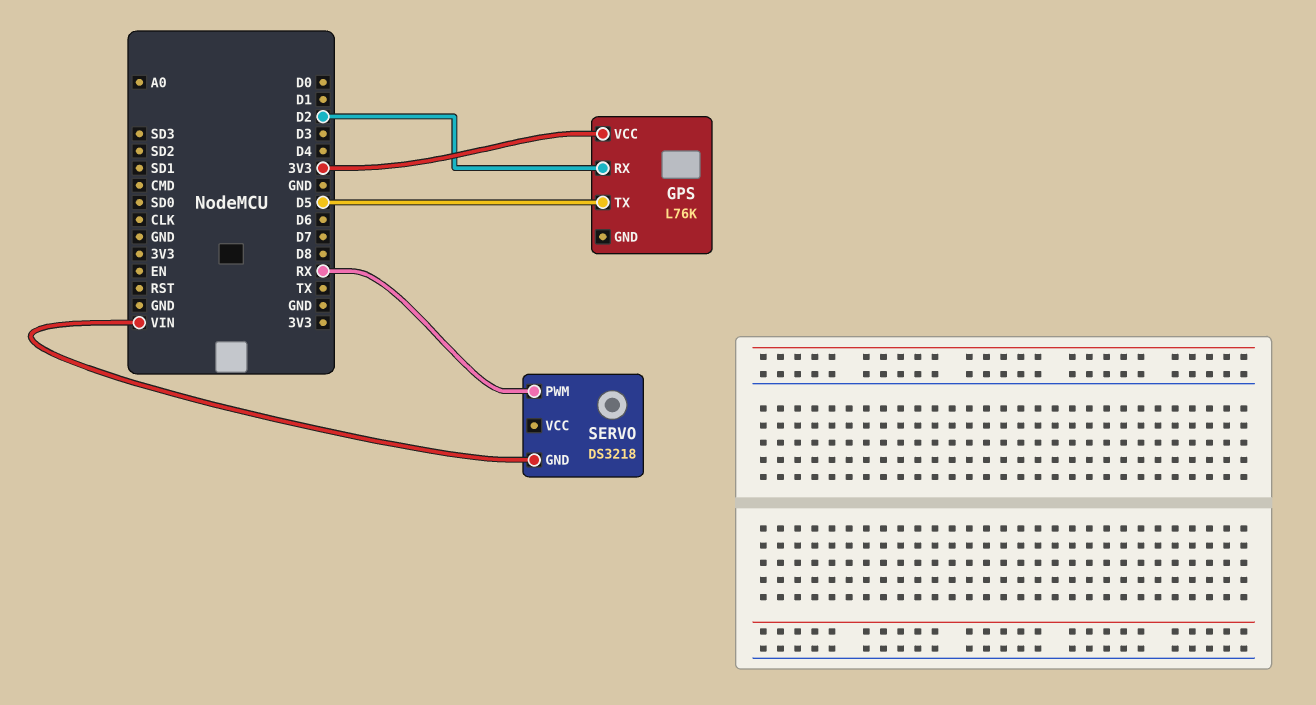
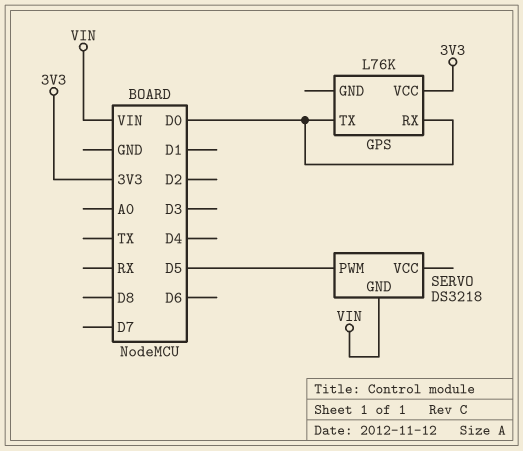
GPS pin RX: D2 -> D0
GPS pin TX: D5 -> D0
SERVO pin PWM: RX -> D5

